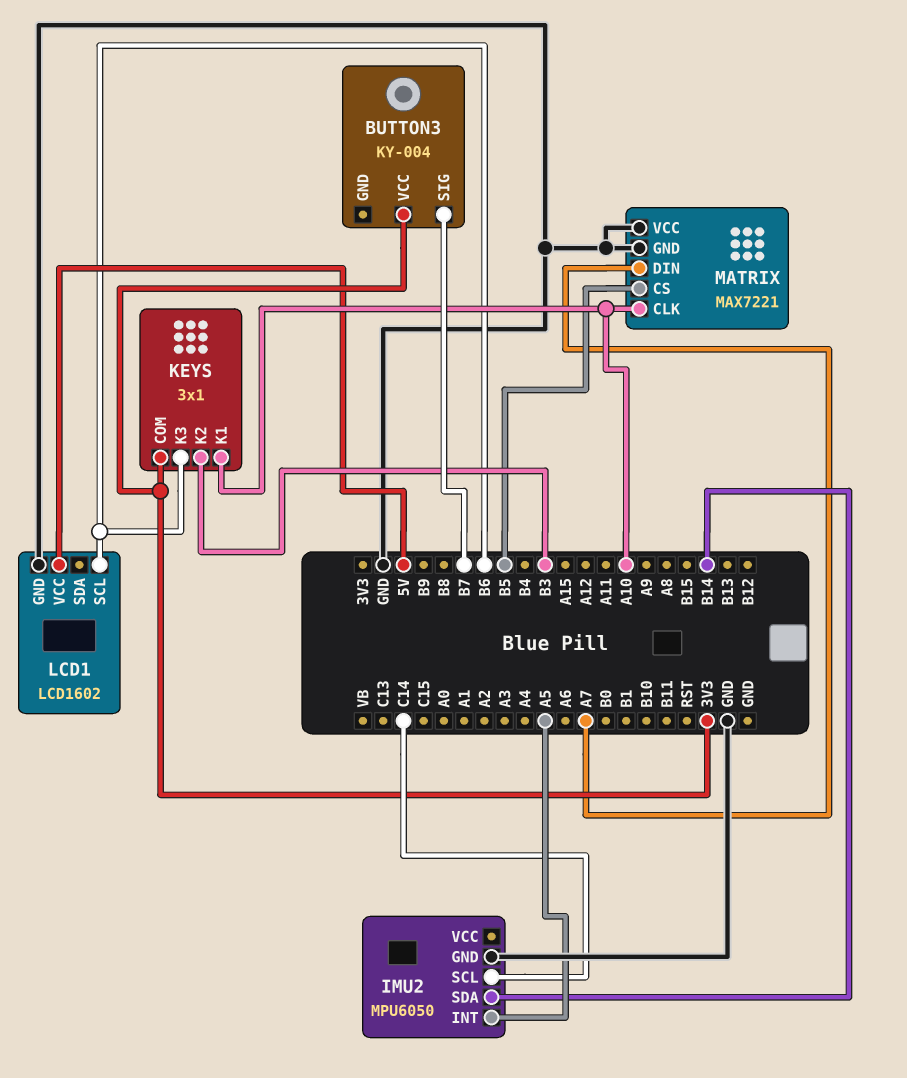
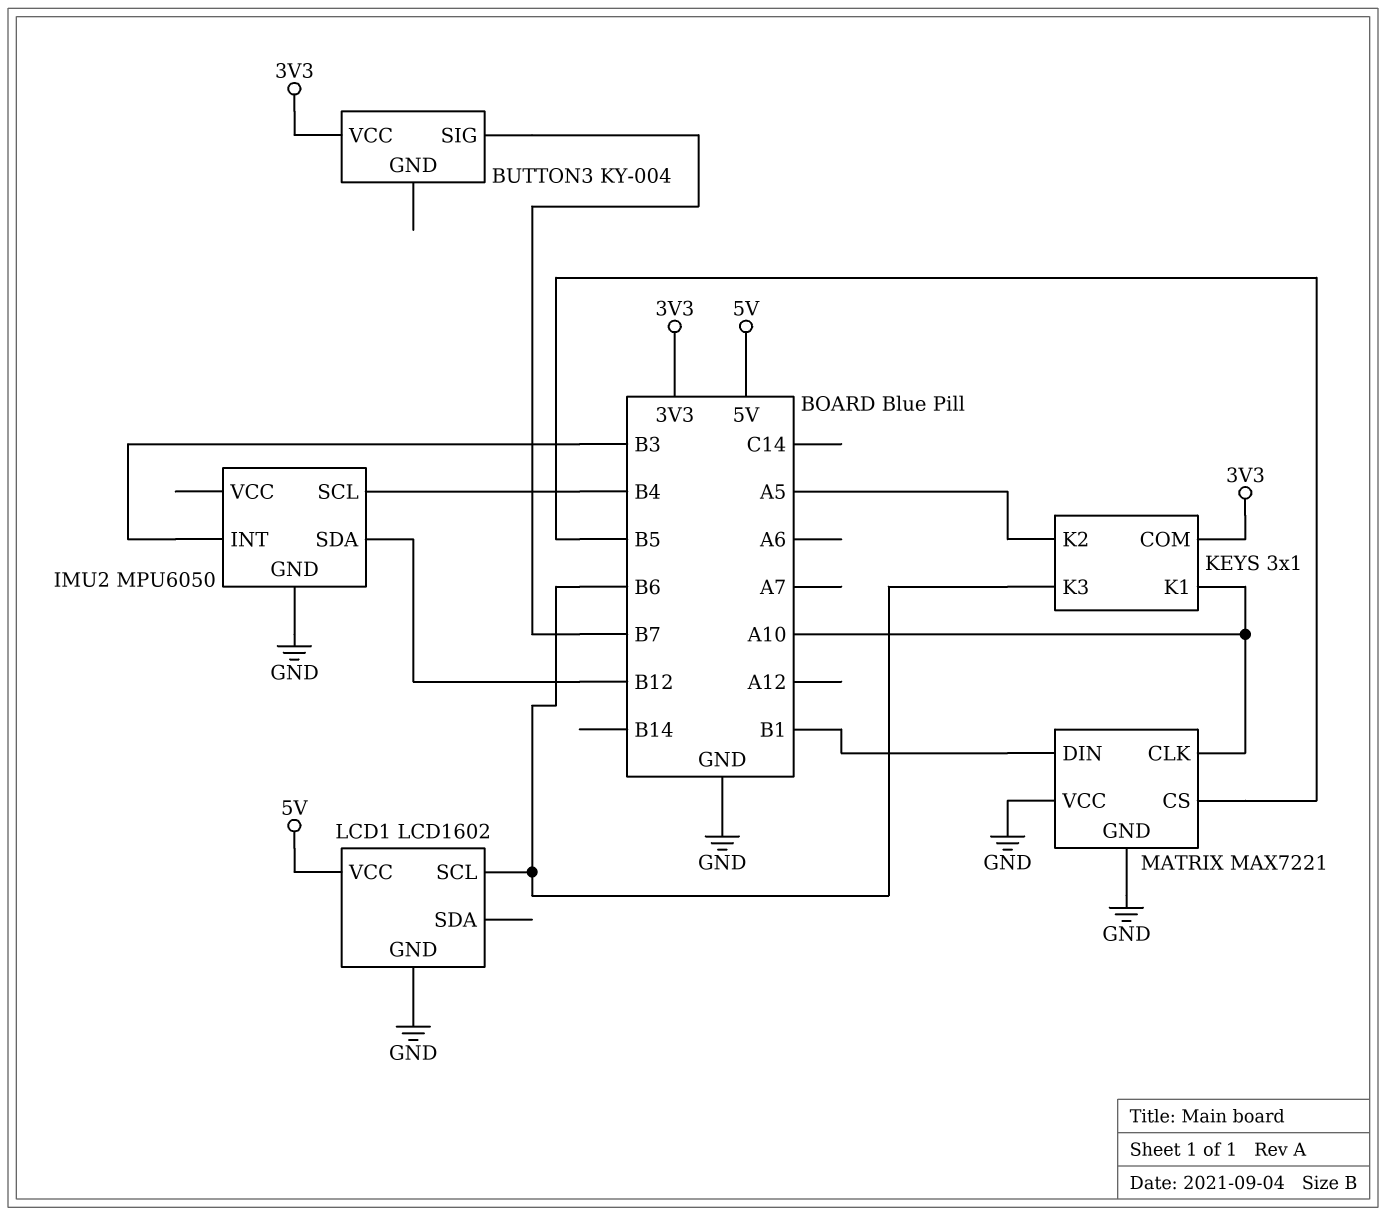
IMU2 pin INT: A5 -> B3
IMU2 pin SCL: C14 -> B4
IMU2 pin SDA: B14 -> B12
KEYS pin K2: B3 -> A5
MATRIX pin DIN: A7 -> B1

